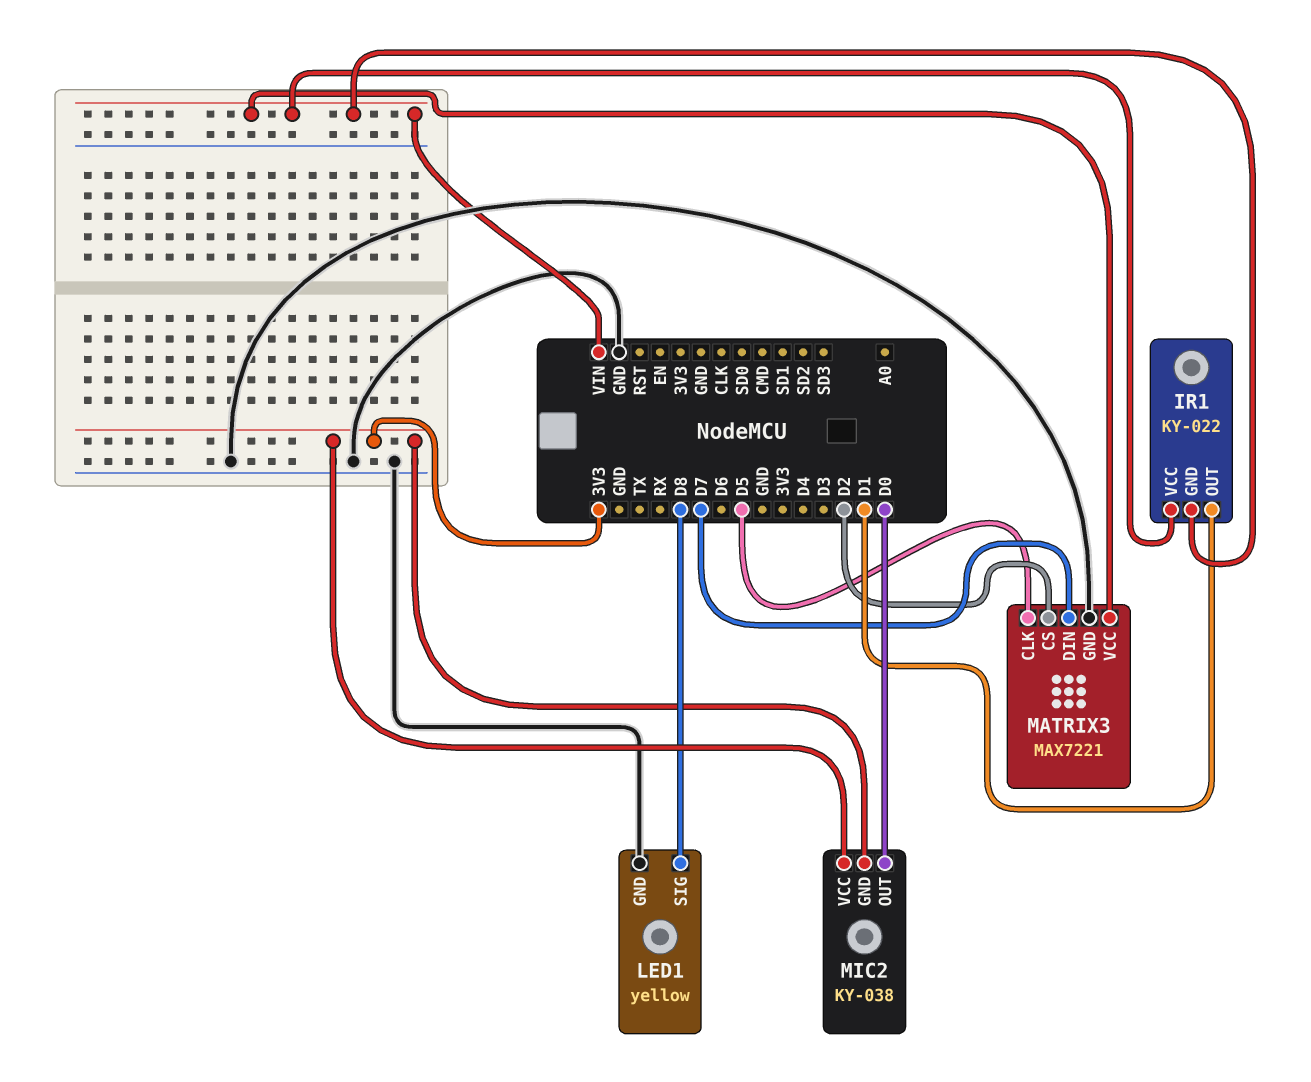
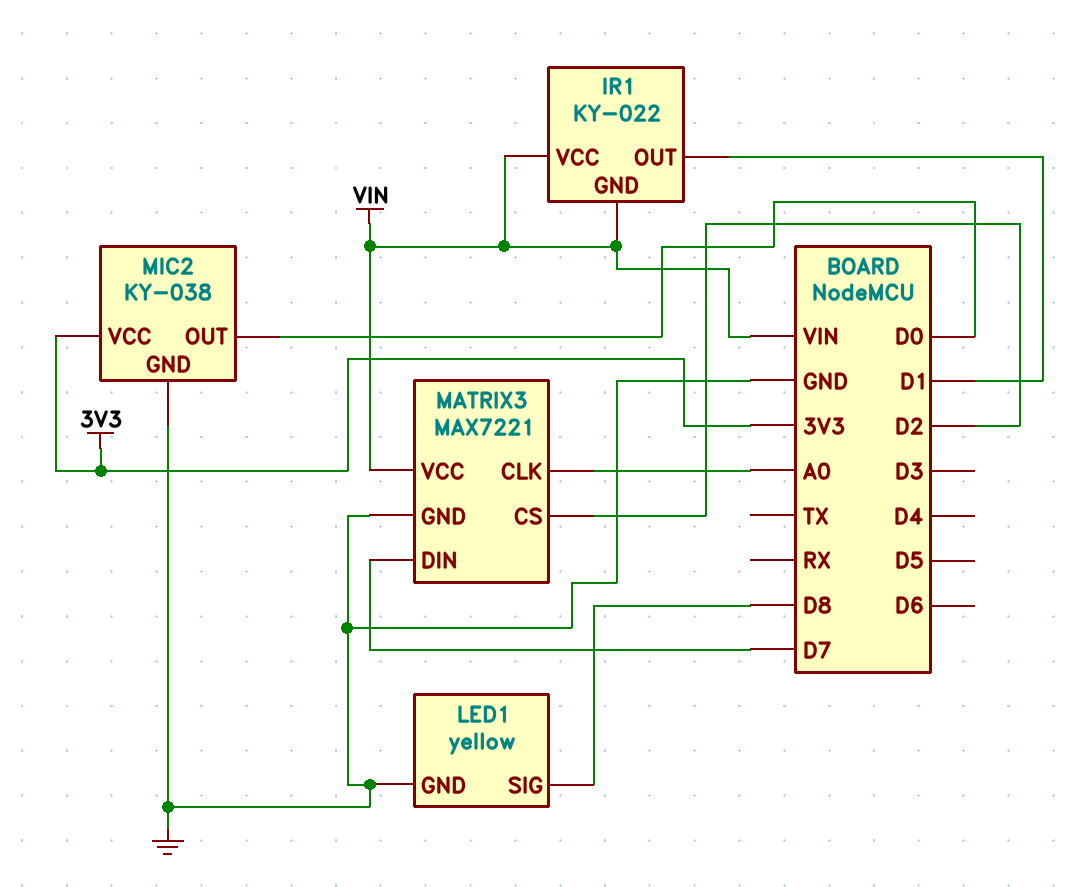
MATRIX3 pin CLK: D5 -> A0
MIC2 pin GND: 3V3 -> GND

